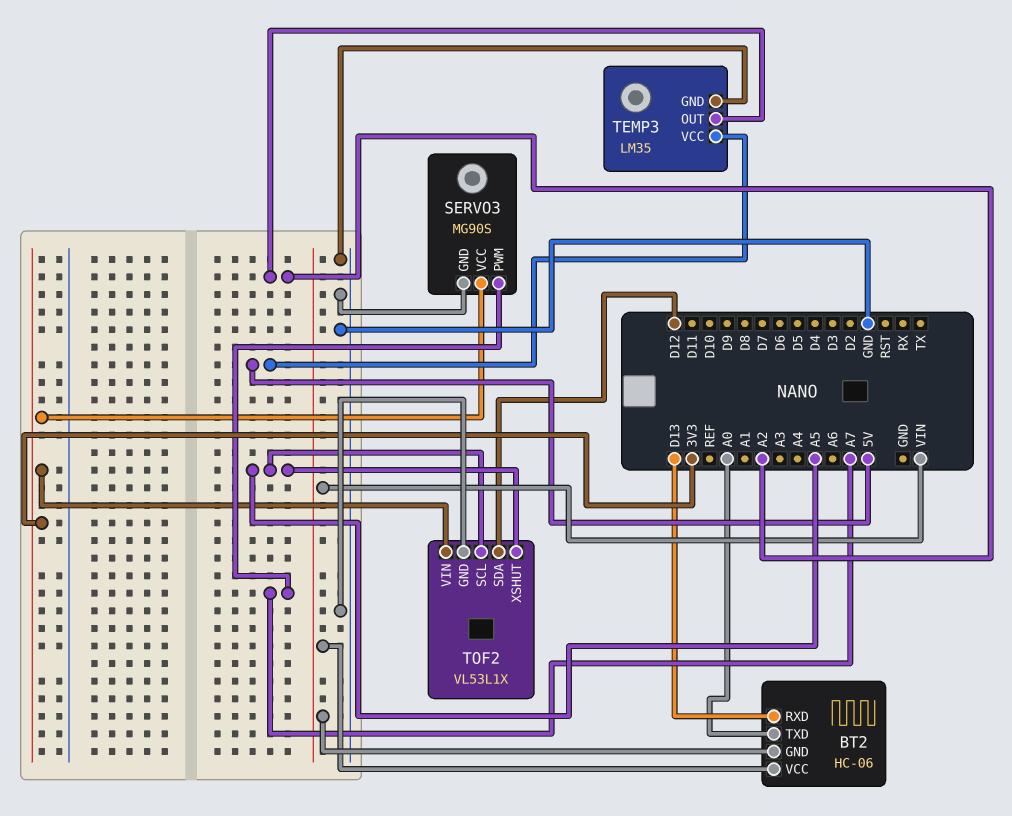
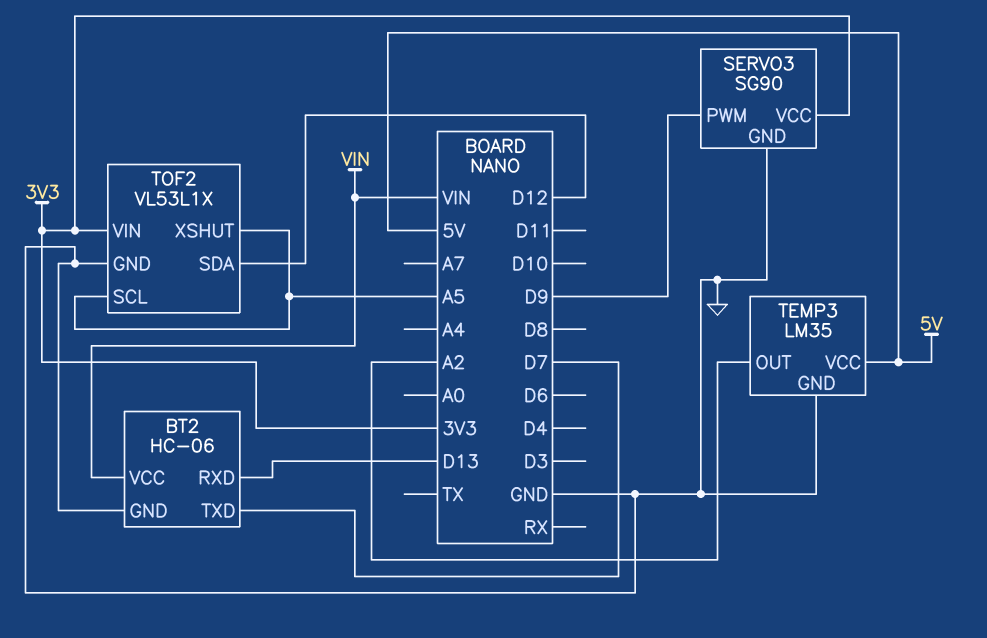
BT2 pin GND: VIN -> GND
BT2 pin TXD: A0 -> D7
SERVO3: MG90S -> SG90
SERVO3 pin PWM: A7 -> D9

